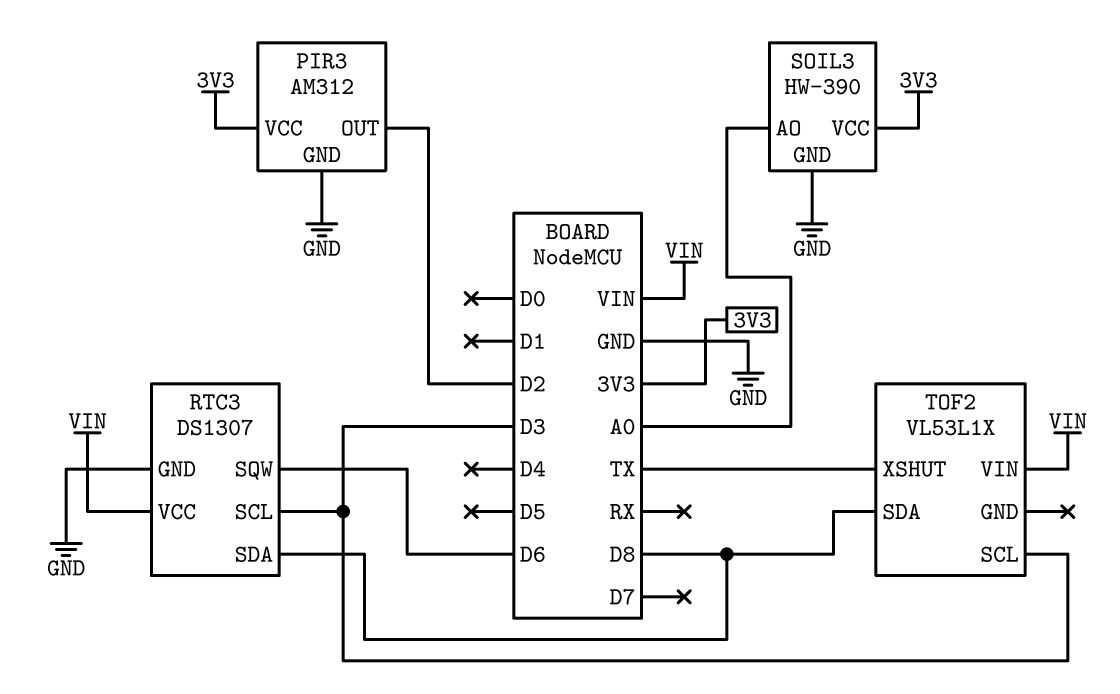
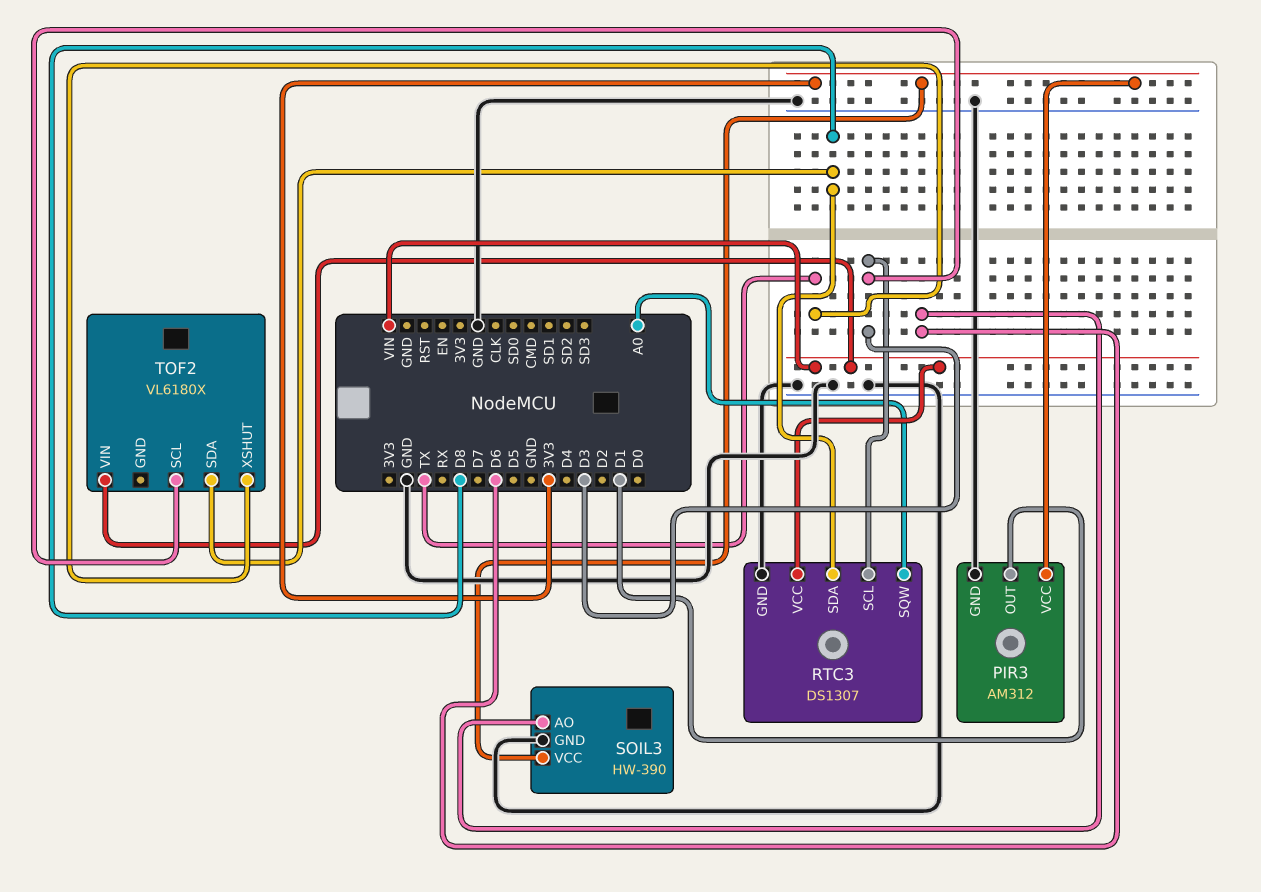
PIR3 pin OUT: D2 -> D1
RTC3 pin SQW: D6 -> A0
SOIL3 pin AO: A0 -> D6
TOF2: VL53L1X -> VL6180X

